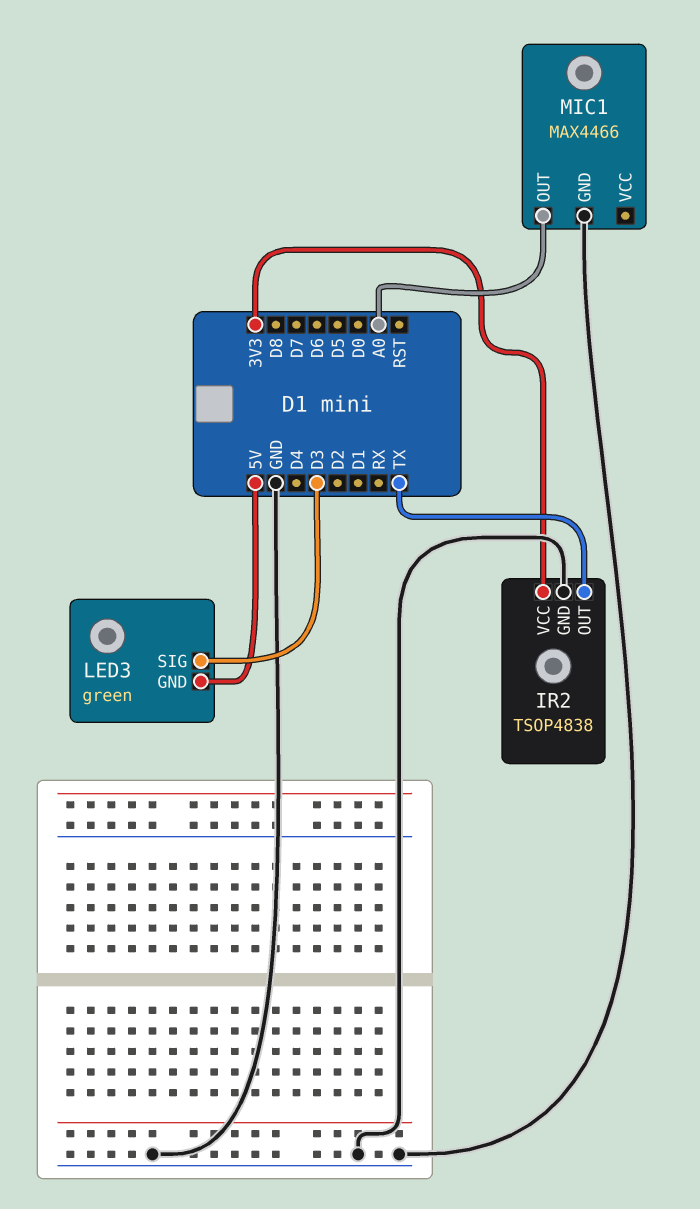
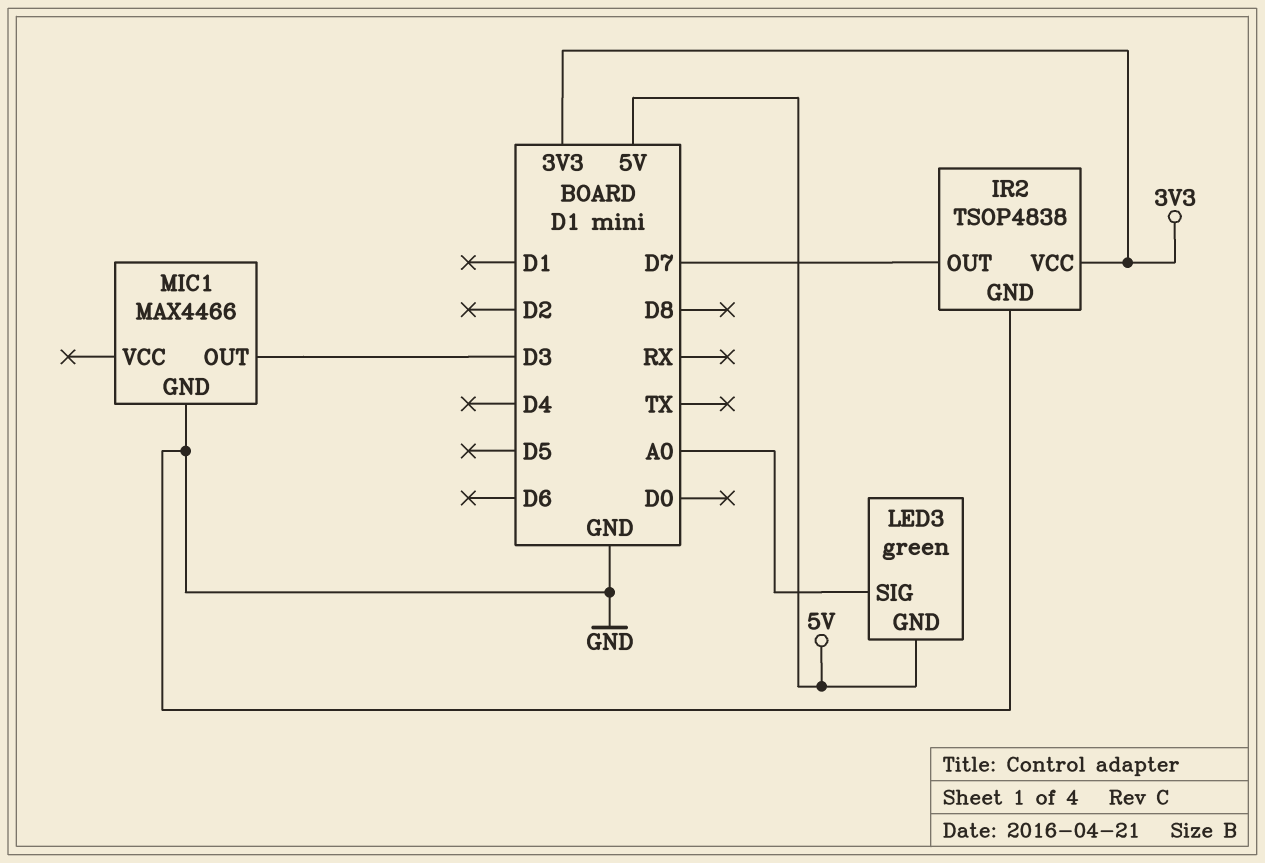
IR2 pin OUT: TX -> D7
LED3 pin SIG: D3 -> A0
MIC1 pin OUT: A0 -> D3

